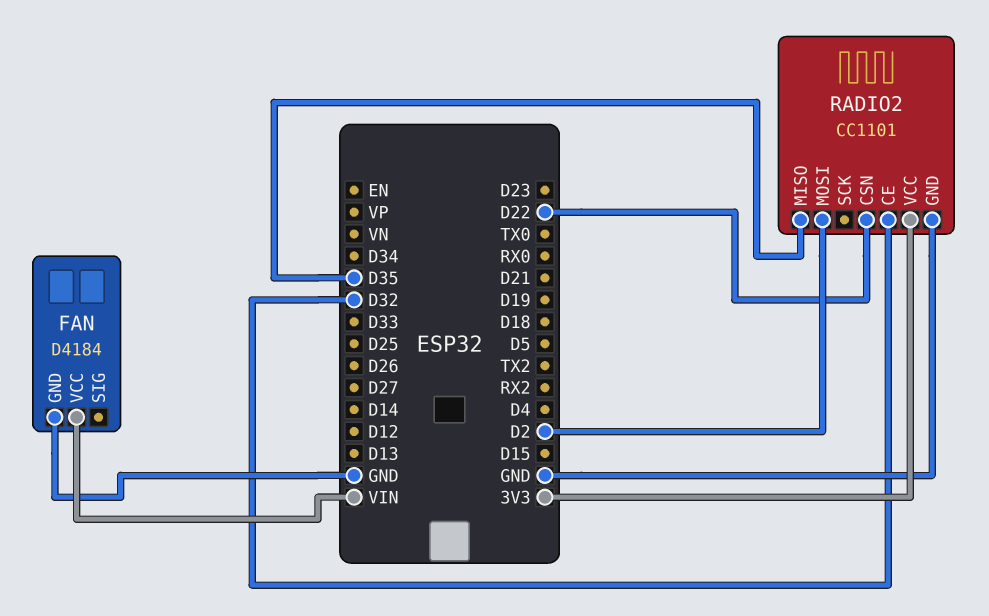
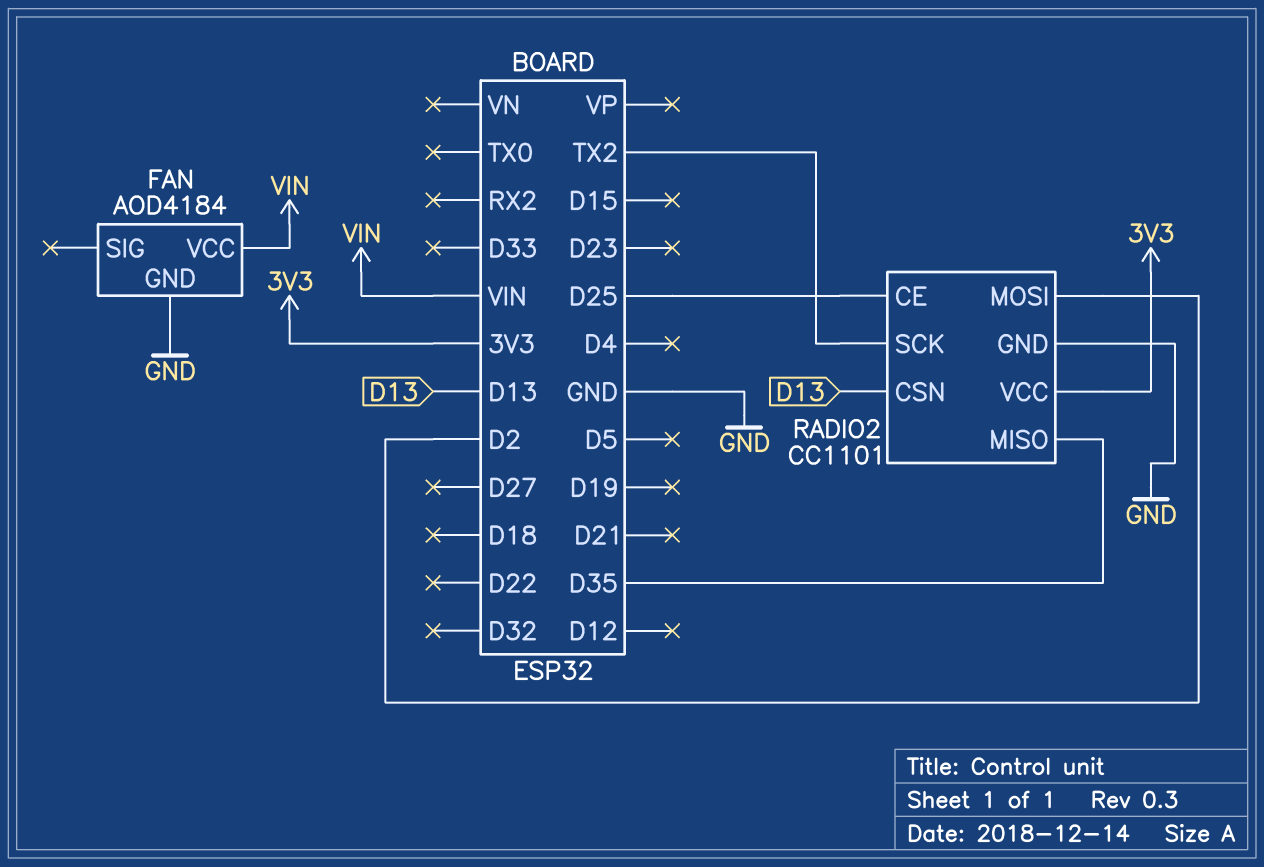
FAN: D4184 -> AOD4184
RADIO2 pin CE: D32 -> D25
RADIO2 pin CSN: D22 -> D13
RADIO2 pin SCK: none -> TX2

